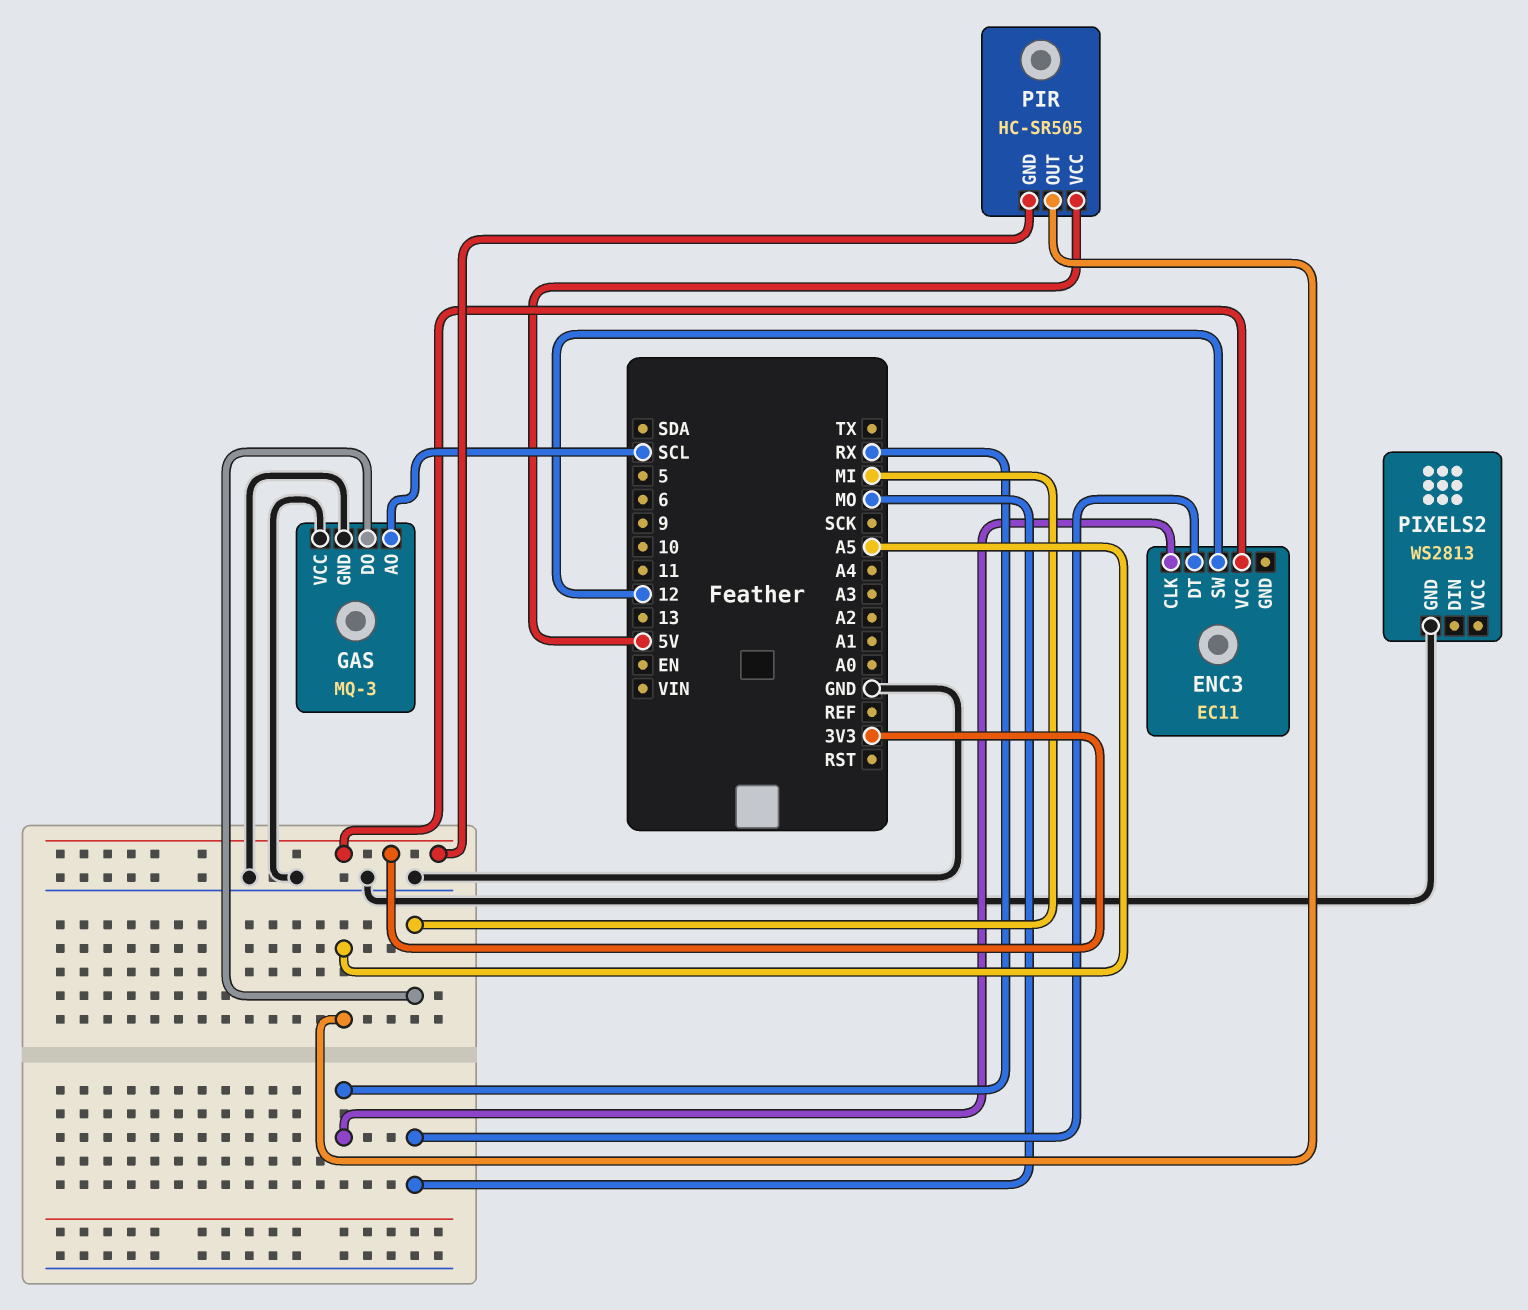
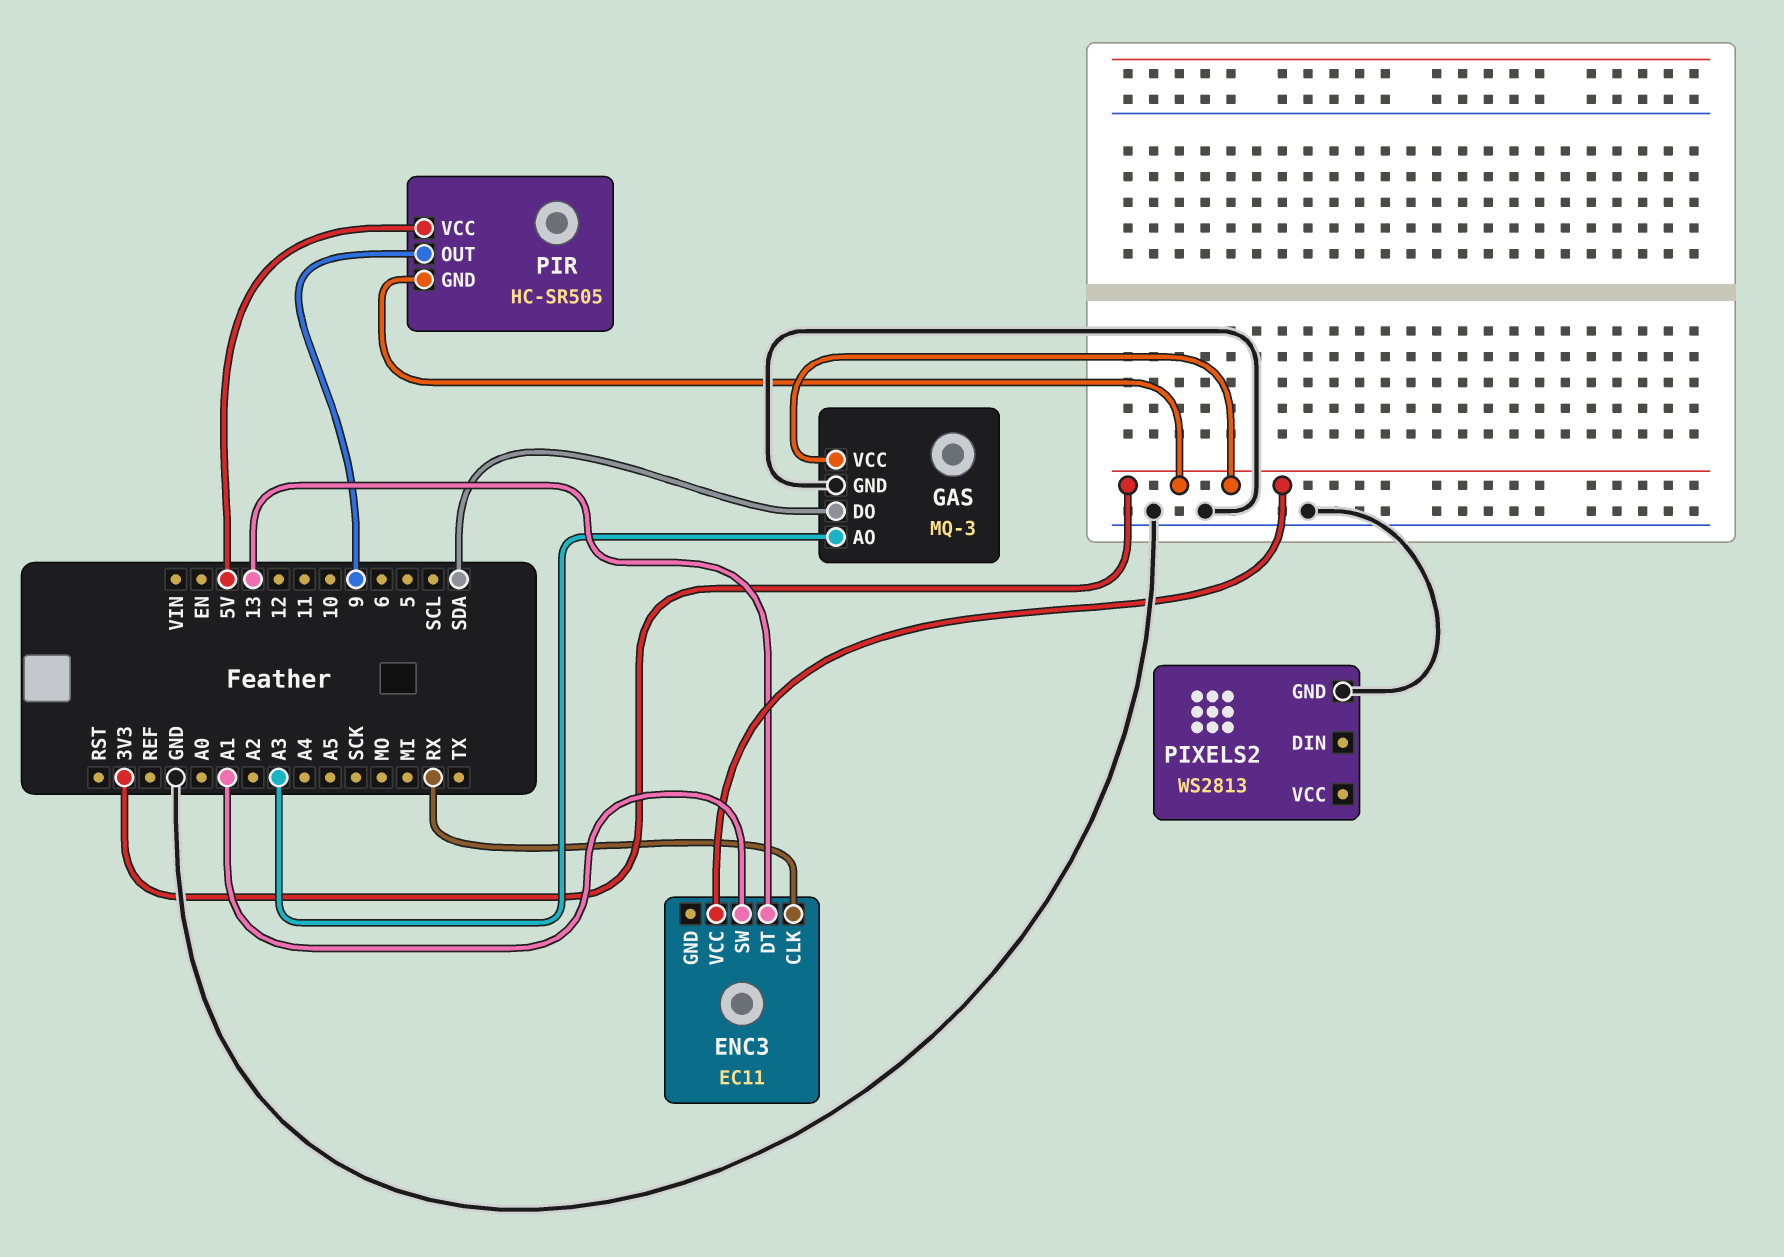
ENC3 pin DT: MO -> 13
ENC3 pin SW: 12 -> A1
GAS pin AO: SCL -> A3
GAS pin DO: MI -> SDA
GAS pin VCC: GND -> 3V3
PIR pin OUT: A5 -> 9

